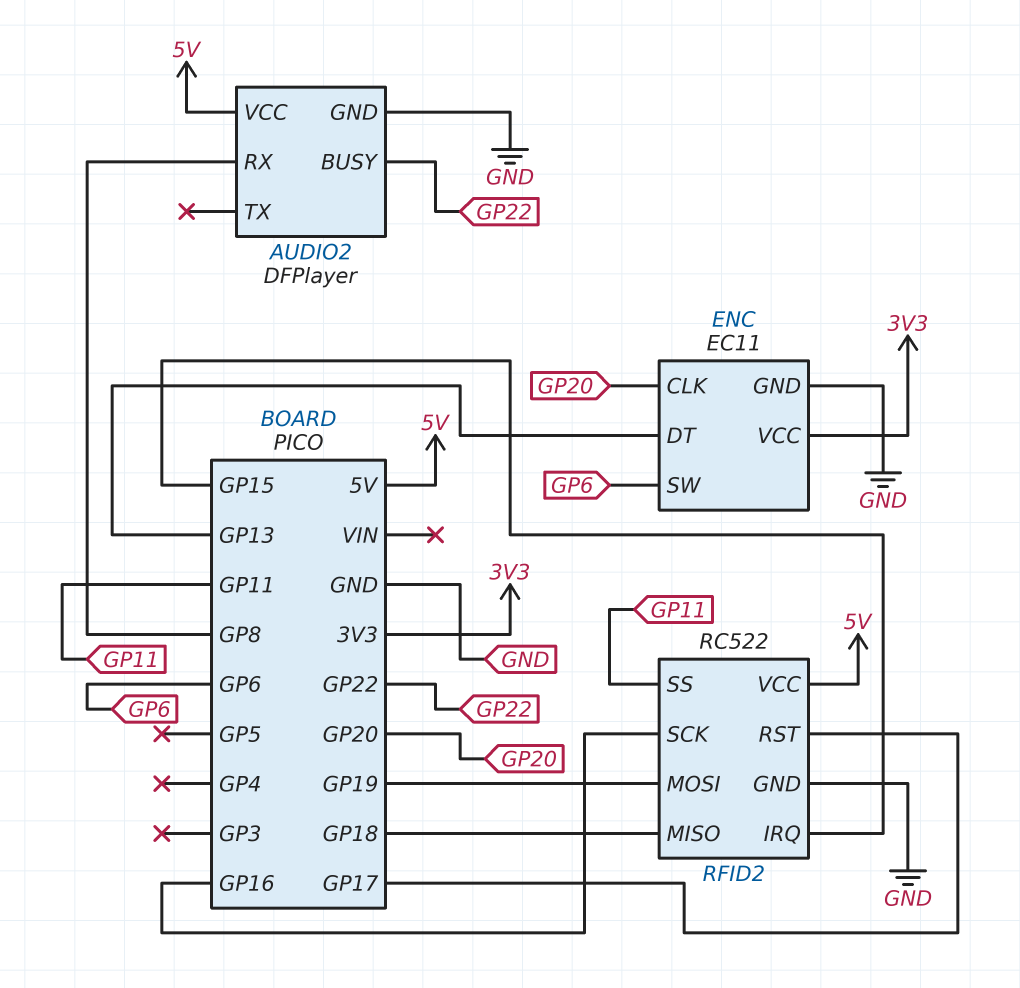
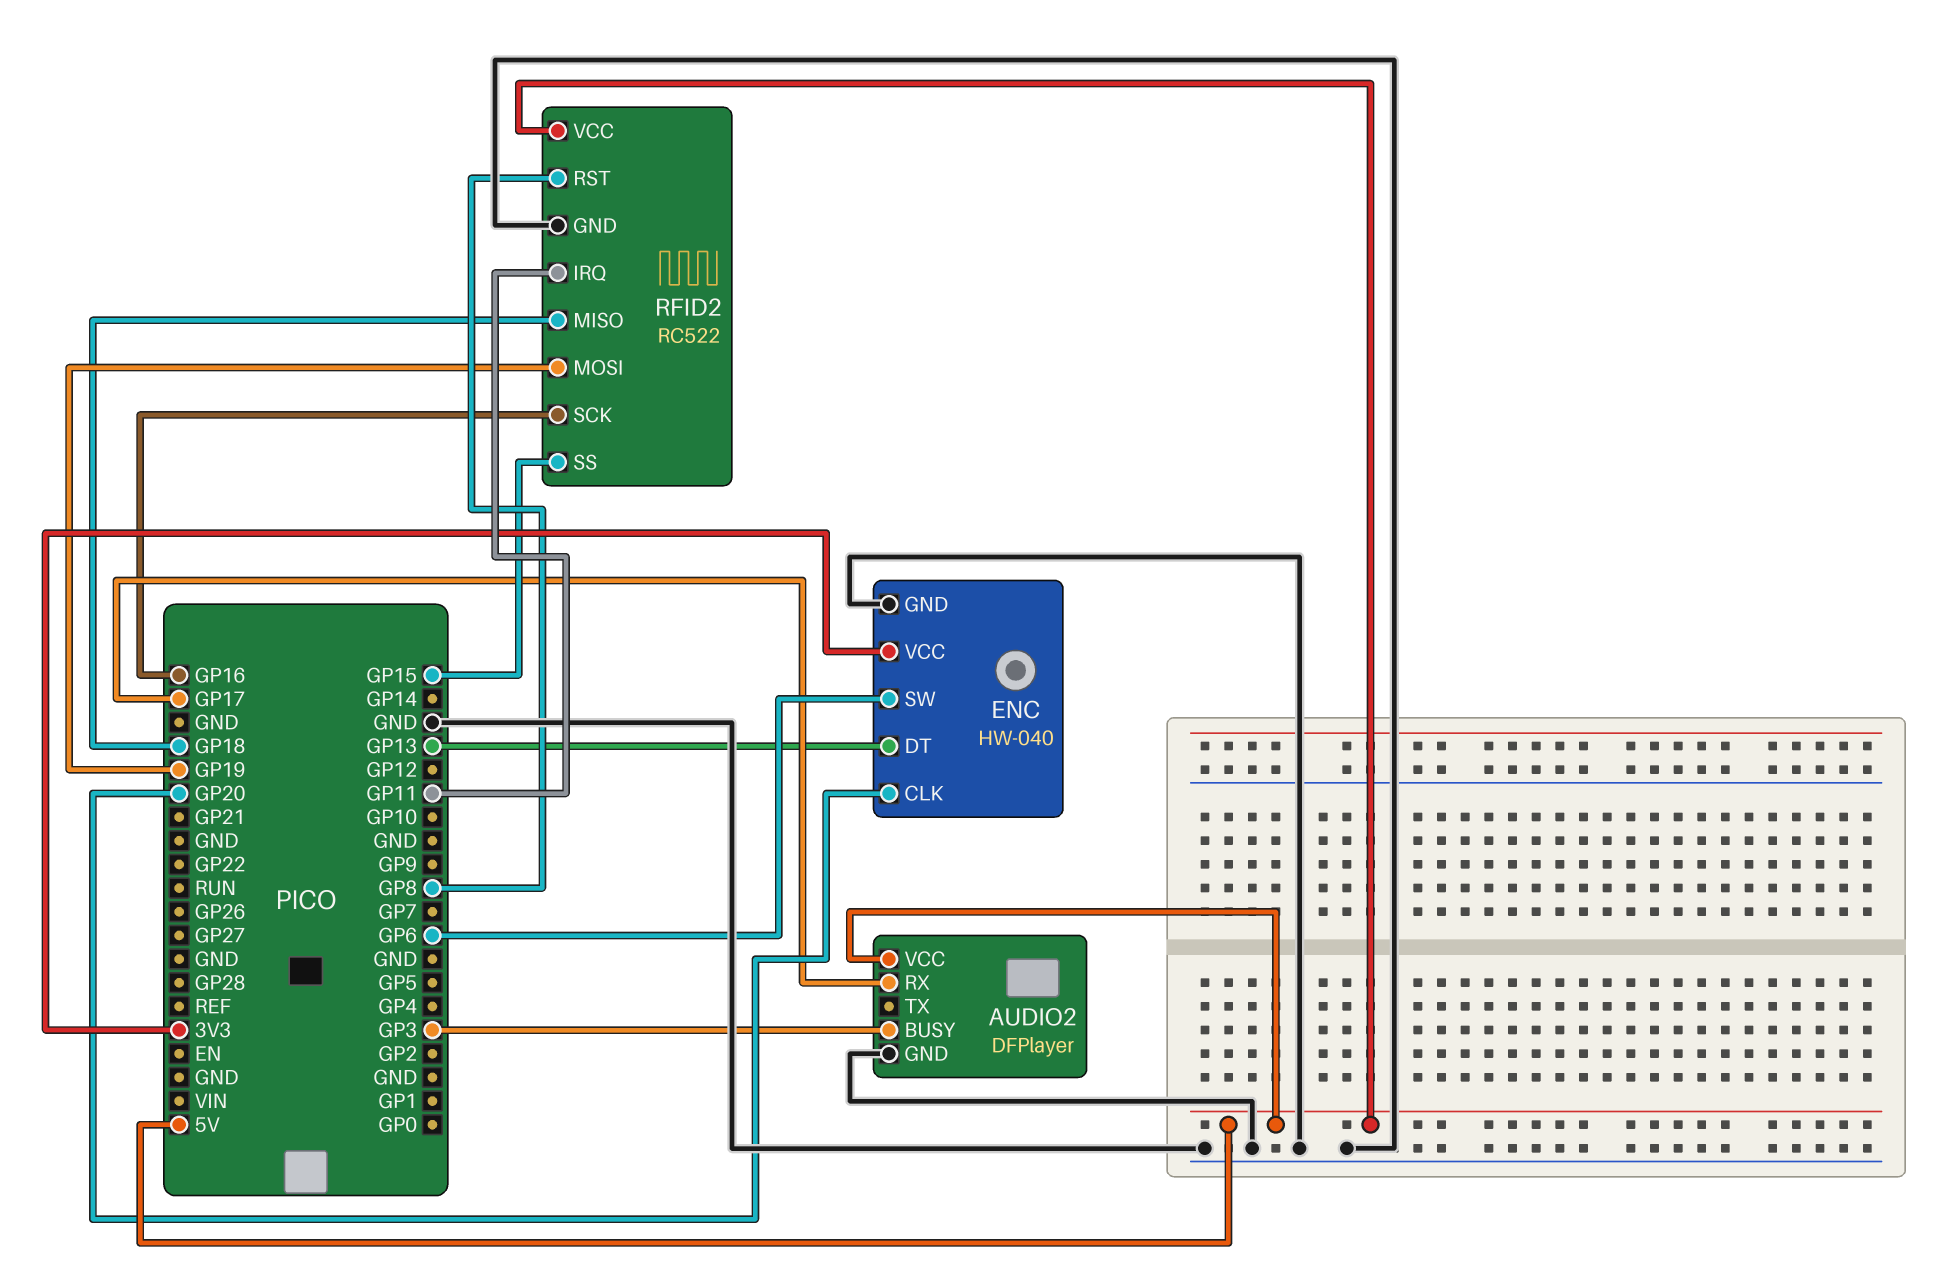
AUDIO2 pin BUSY: GP22 -> GP3
AUDIO2 pin RX: GP8 -> GP17
ENC: EC11 -> HW-040
RFID2 pin IRQ: GP15 -> GP11
RFID2 pin RST: GP17 -> GP8
RFID2 pin SS: GP11 -> GP15

